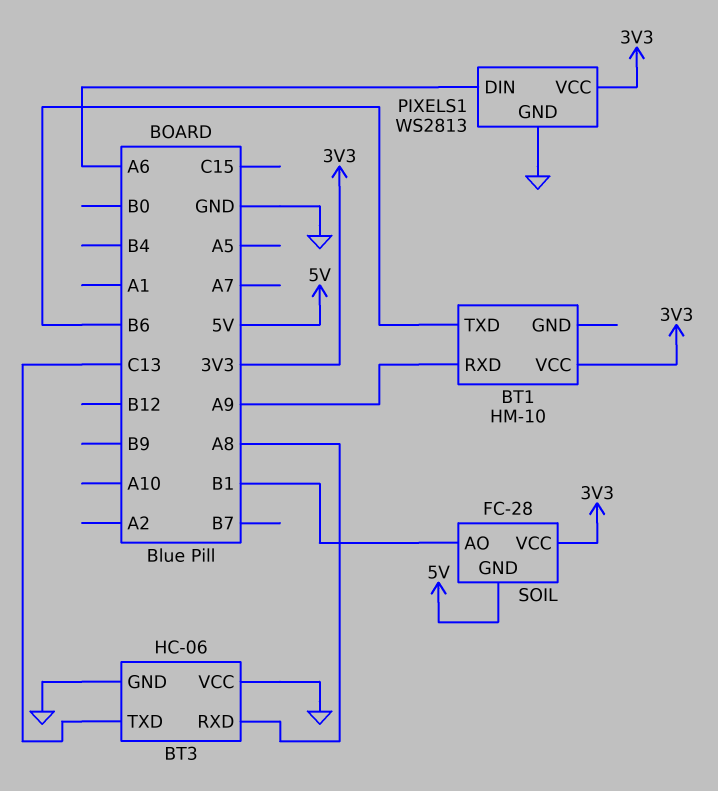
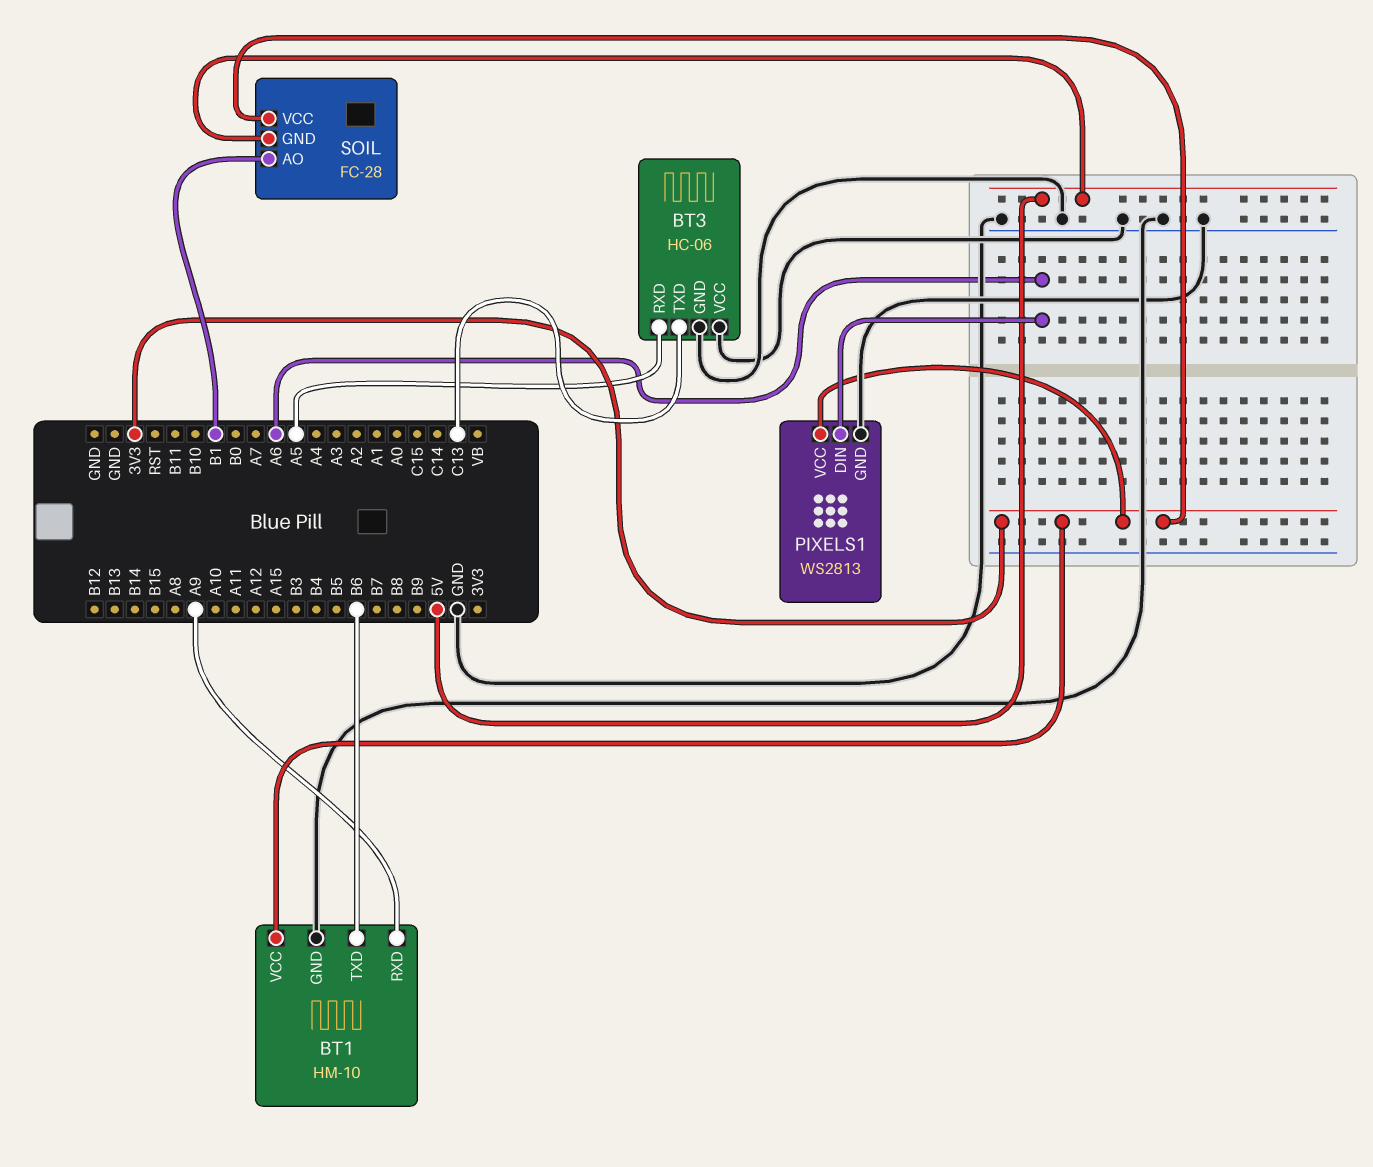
BT1 pin GND: none -> GND
BT3 pin RXD: A8 -> A5

